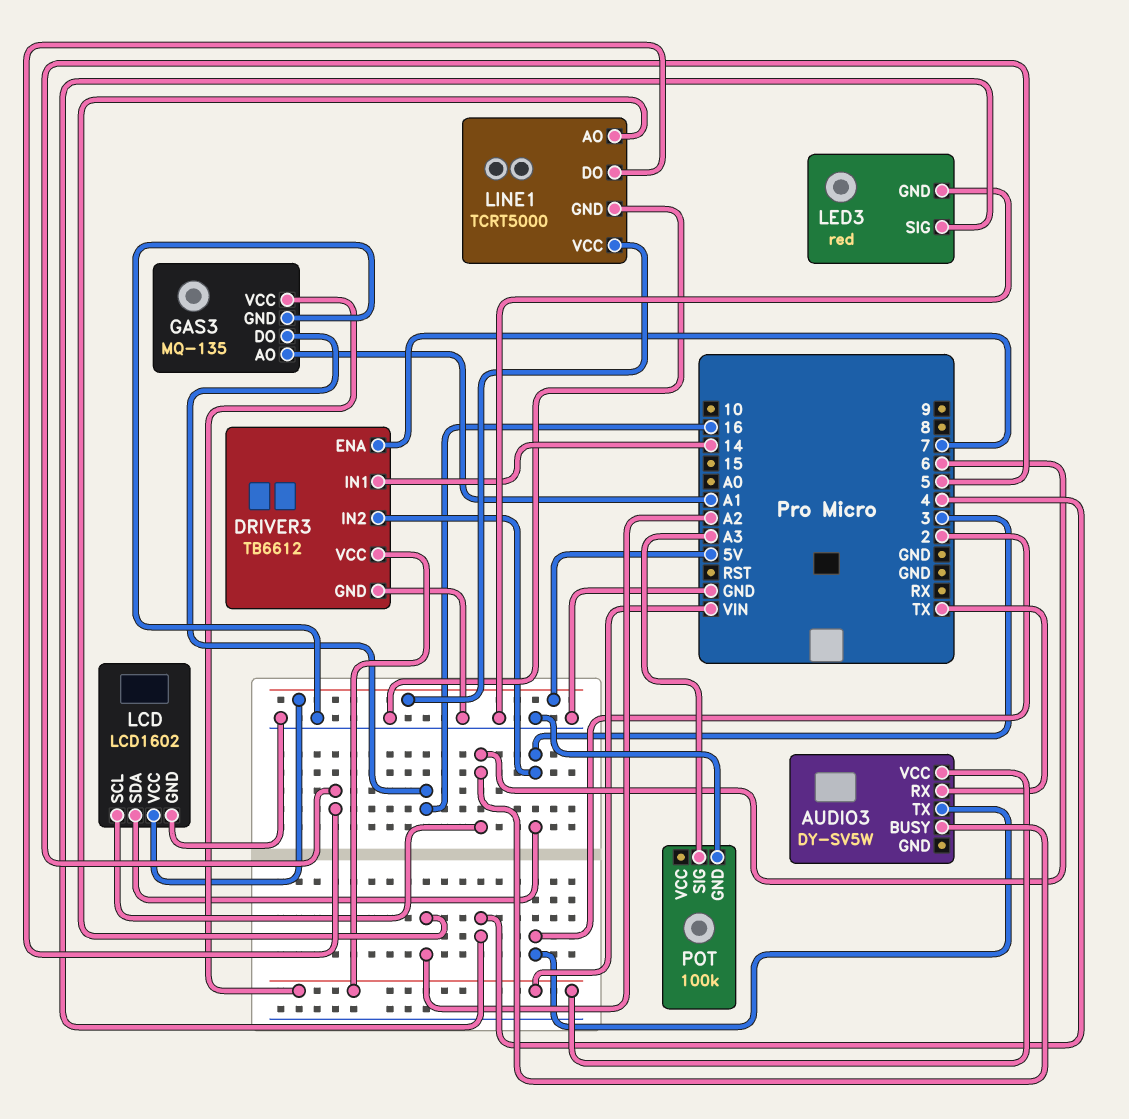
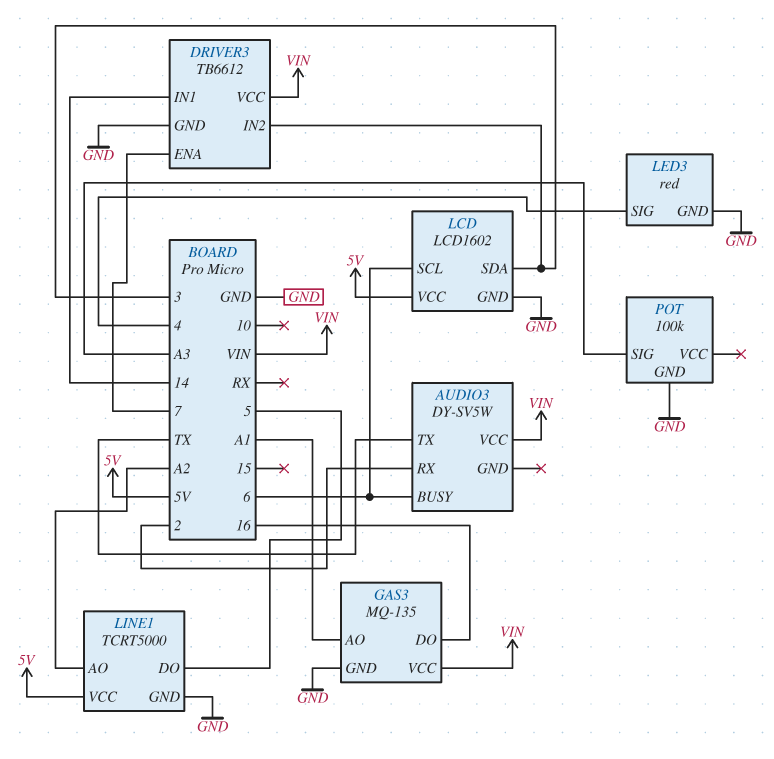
AUDIO3 pin RX: TX -> 2
AUDIO3 pin TX: 2 -> TX

